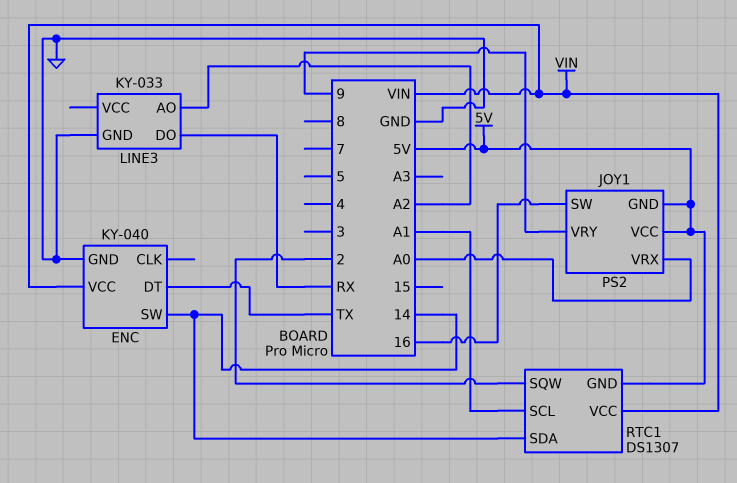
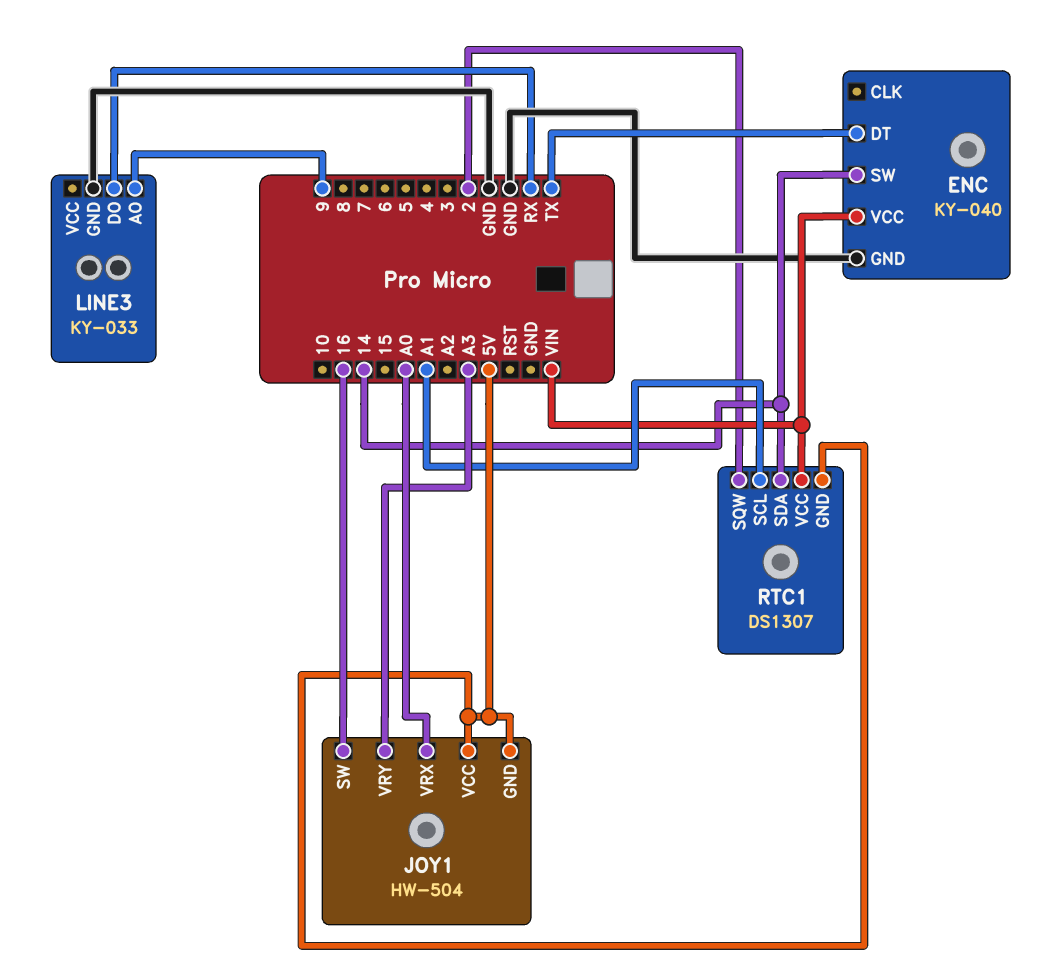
JOY1: PS2 -> HW-504
JOY1 pin VRY: 9 -> A3
LINE3 pin AO: A2 -> 9

